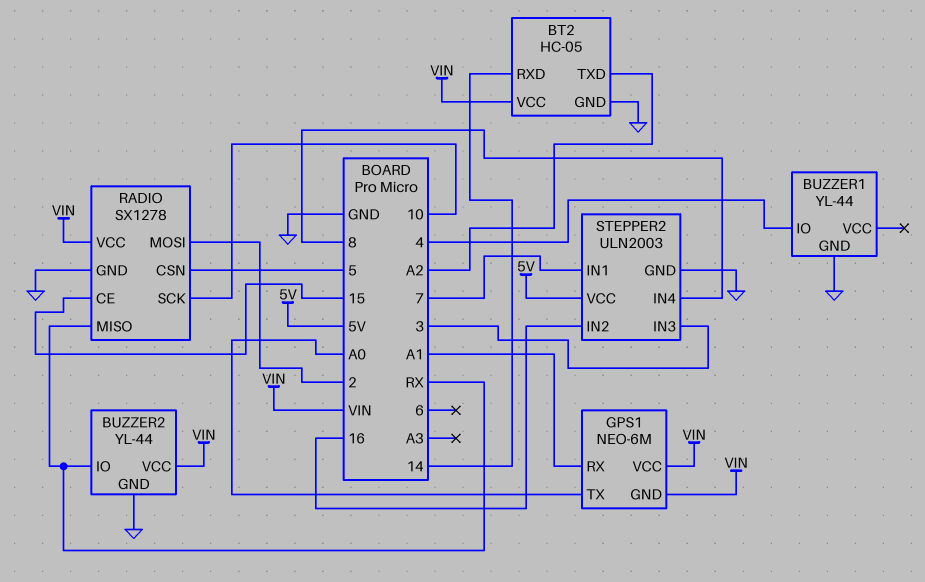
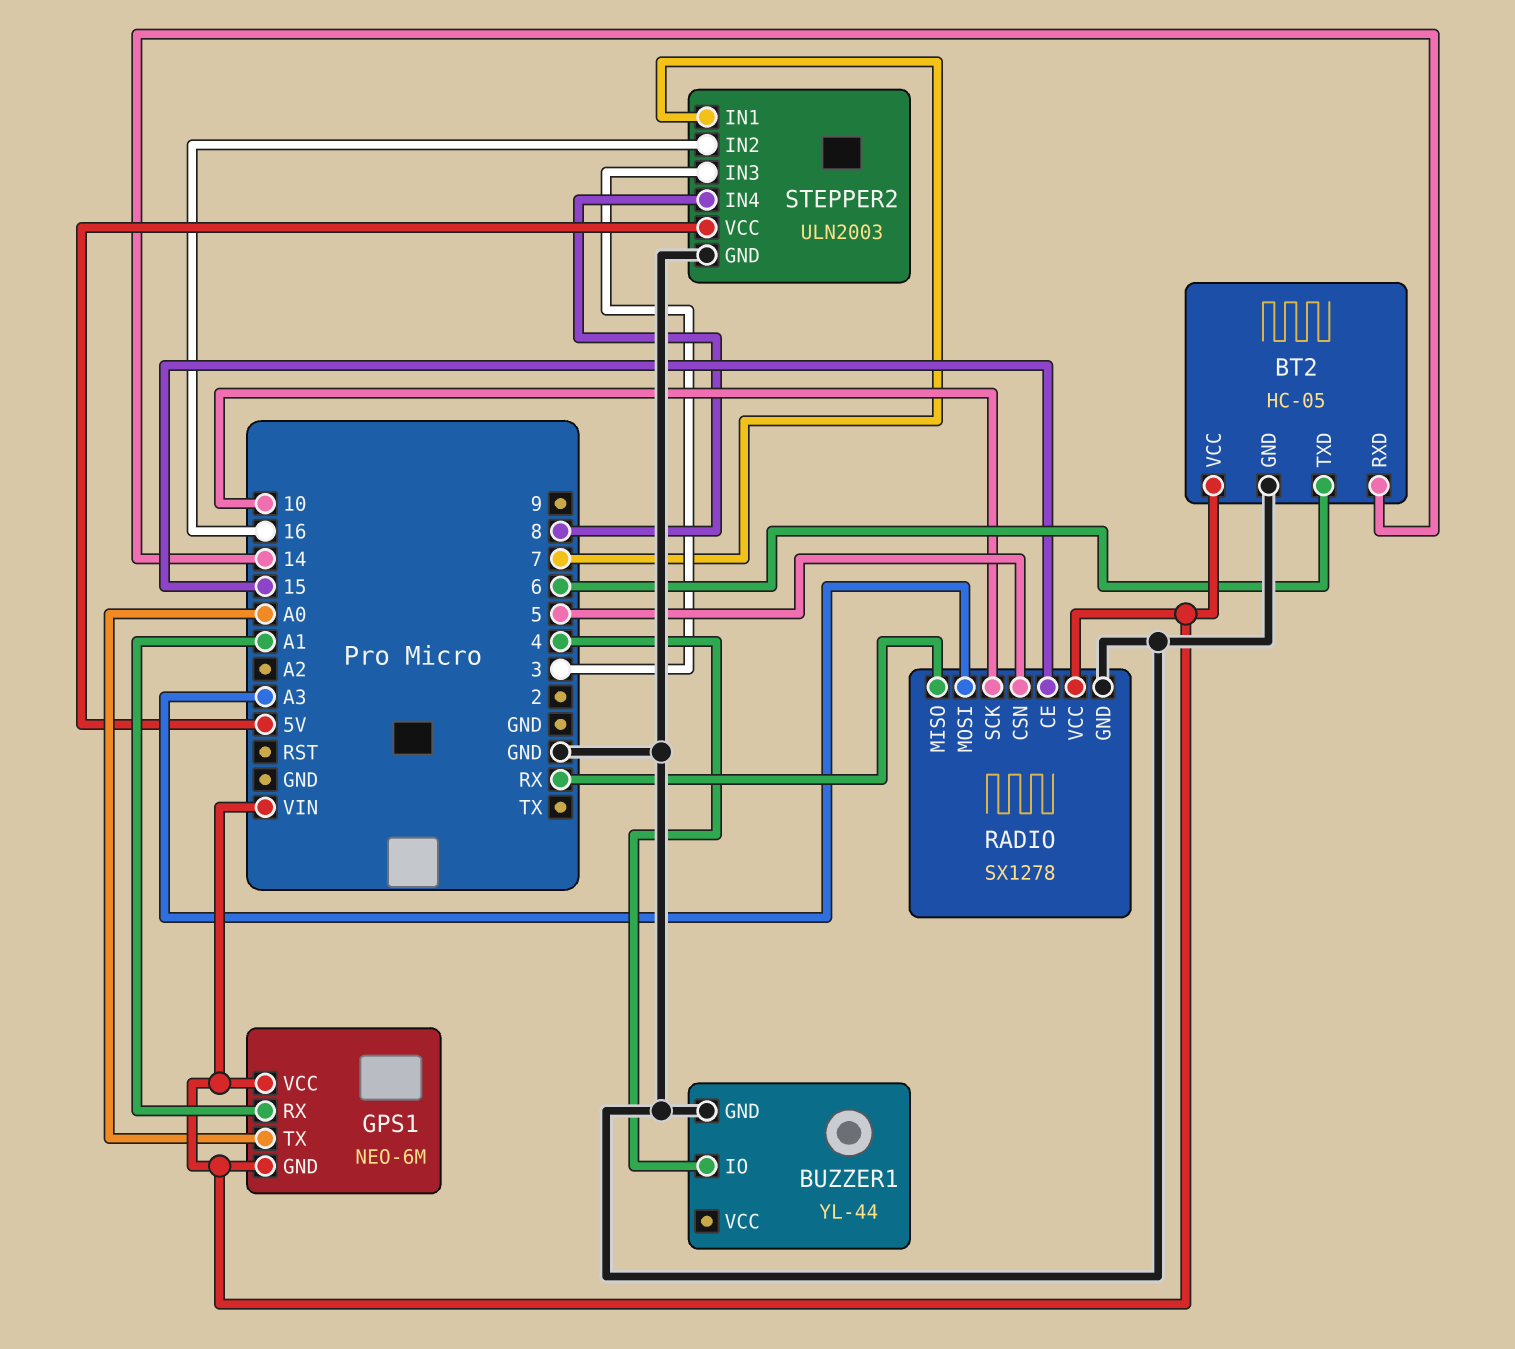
BT2 pin TXD: A2 -> 6
BUZZER2: YL-44 -> none
BUZZER2 pin GND: GND -> none
BUZZER2 pin IO: RX -> none
BUZZER2 pin VCC: VIN -> none
RADIO pin MOSI: 2 -> A3

